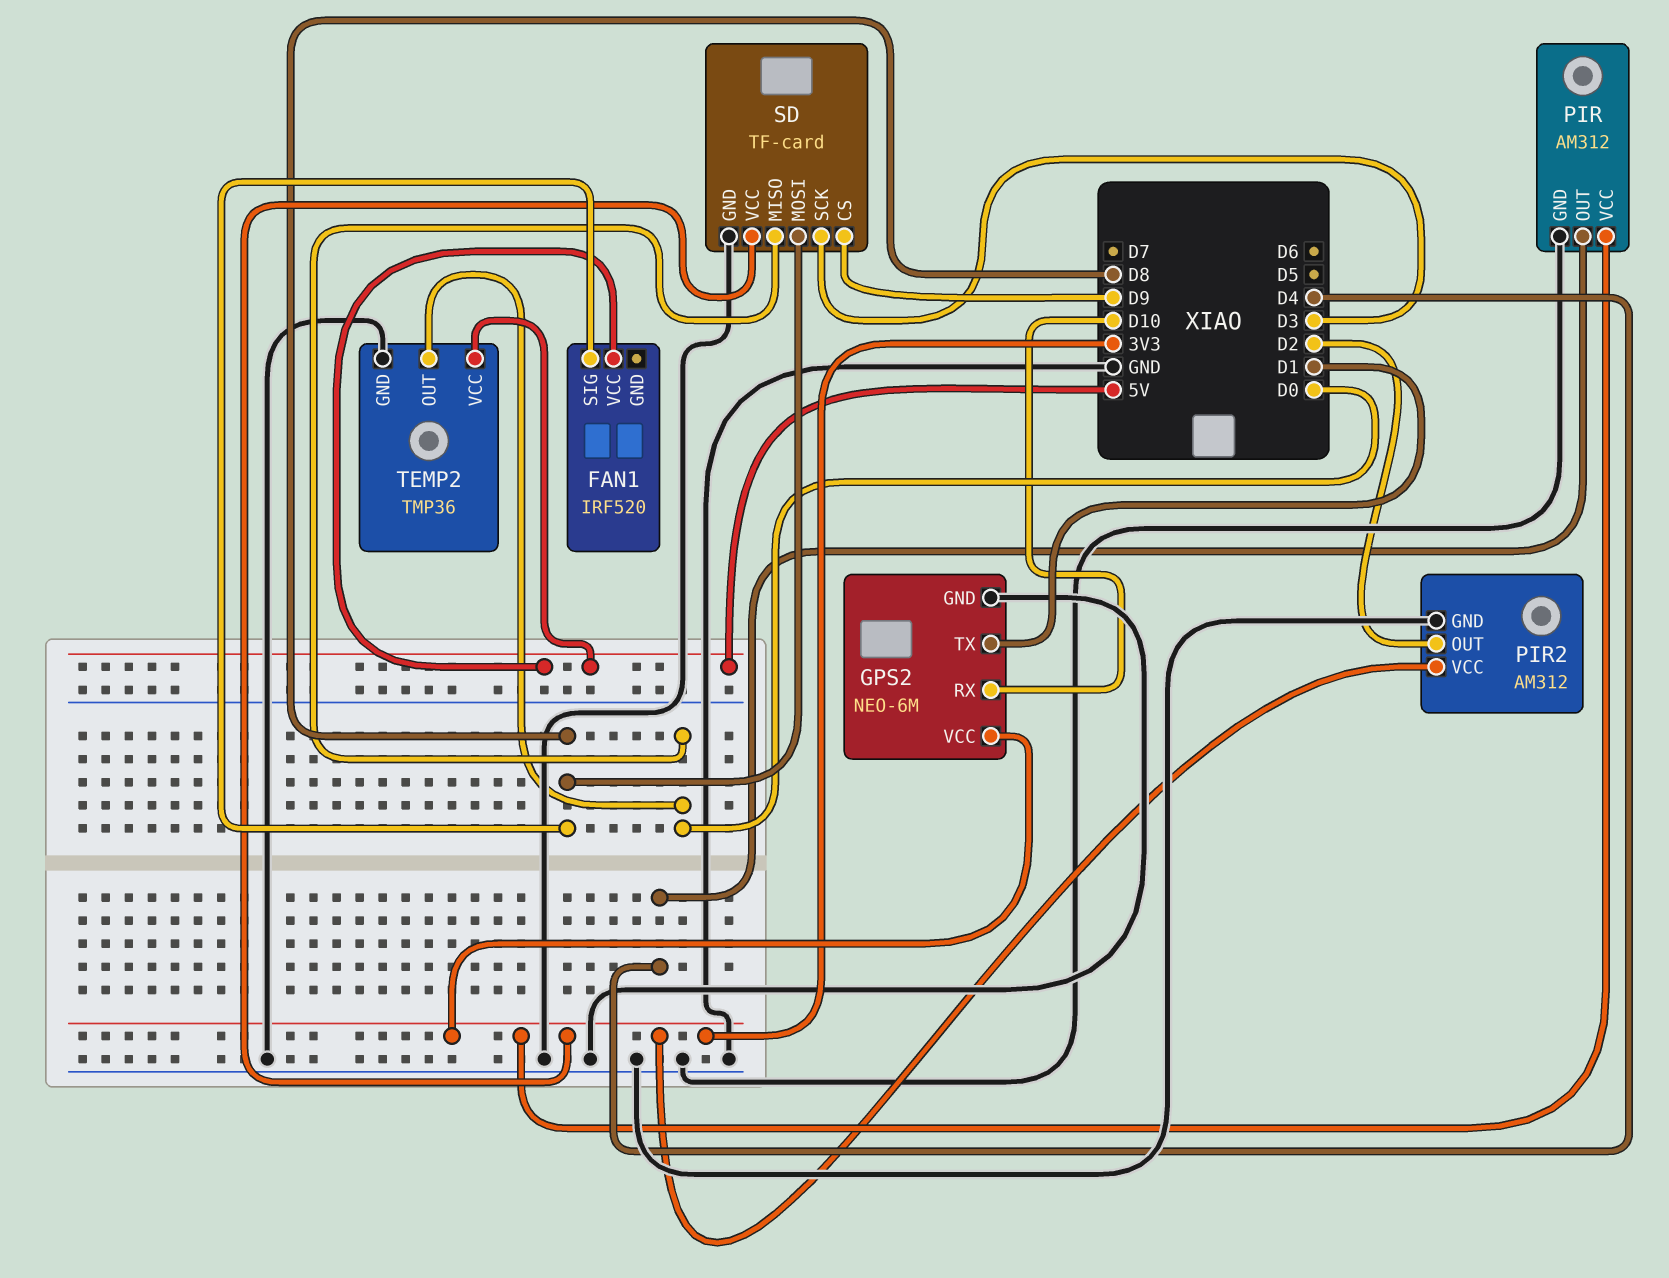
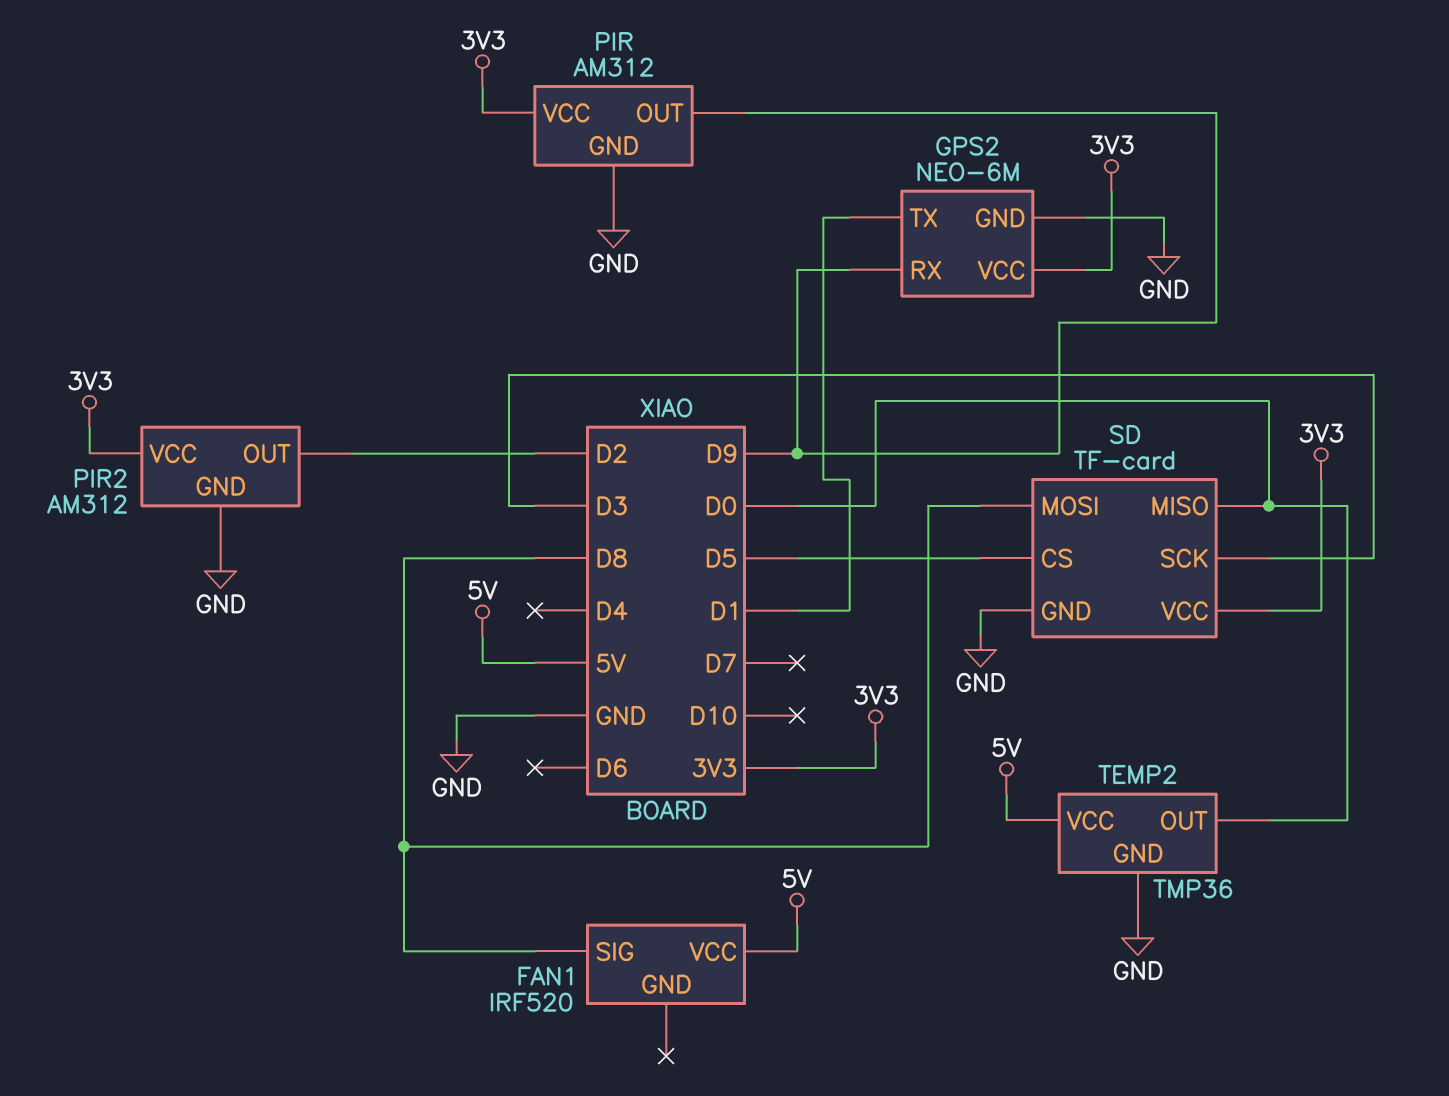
GPS2 pin RX: D10 -> D9
PIR pin OUT: D4 -> D9
SD pin CS: D9 -> D5

